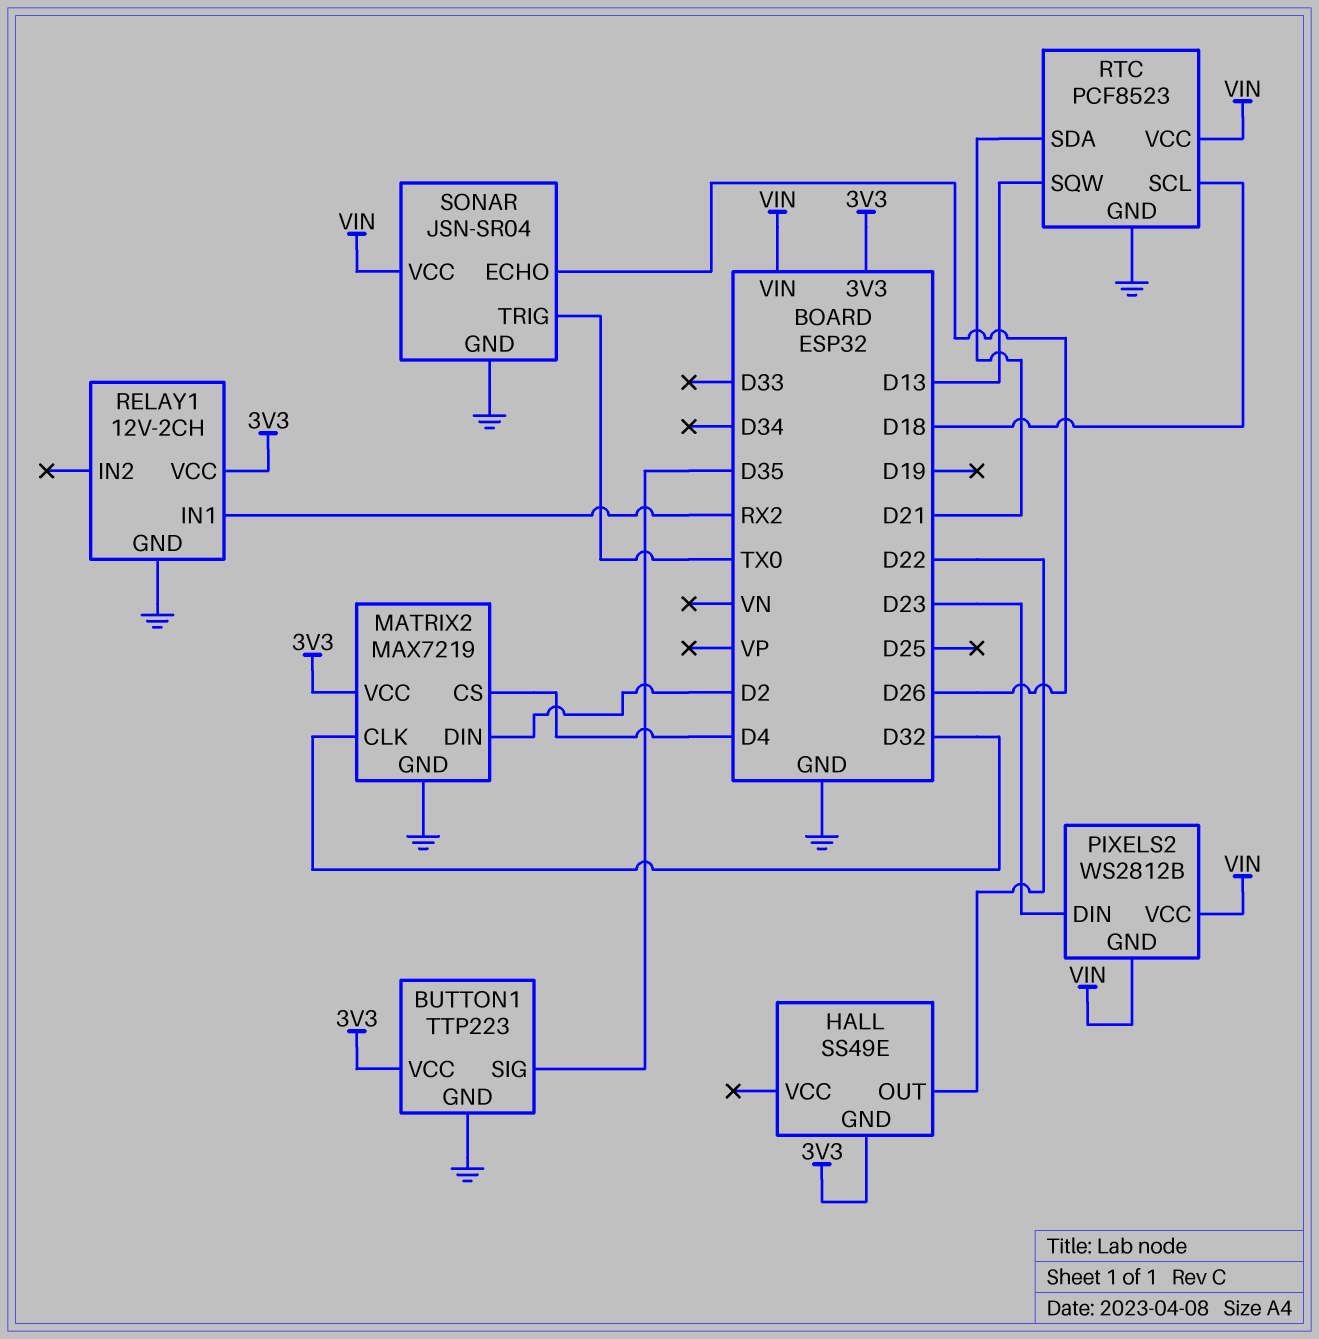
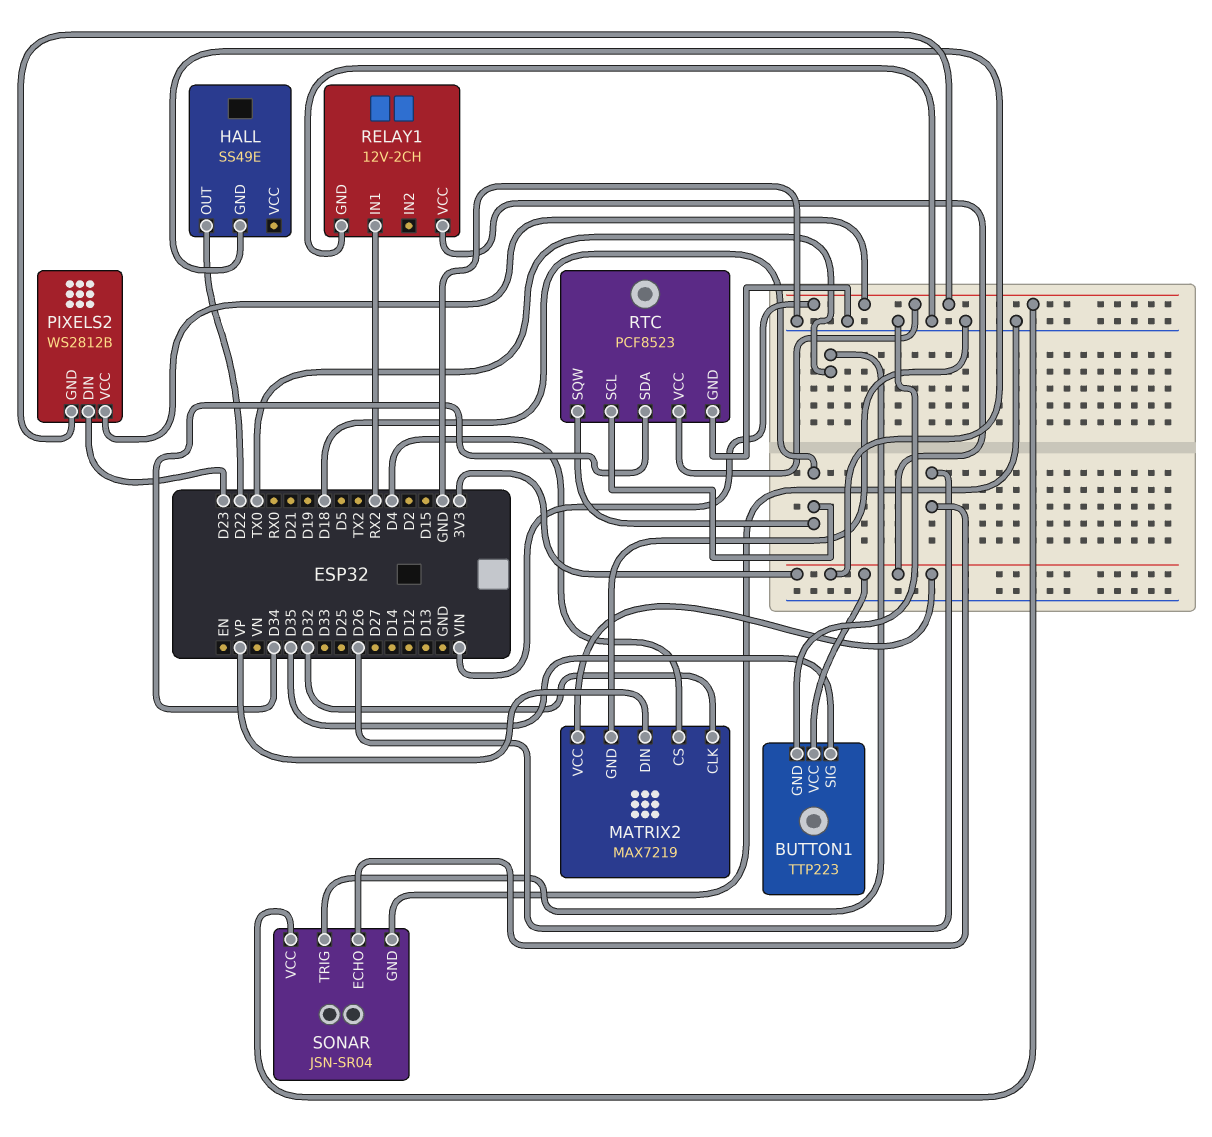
MATRIX2 pin DIN: D2 -> VP
RTC pin SDA: D21 -> D34
RTC pin SQW: D13 -> D18

